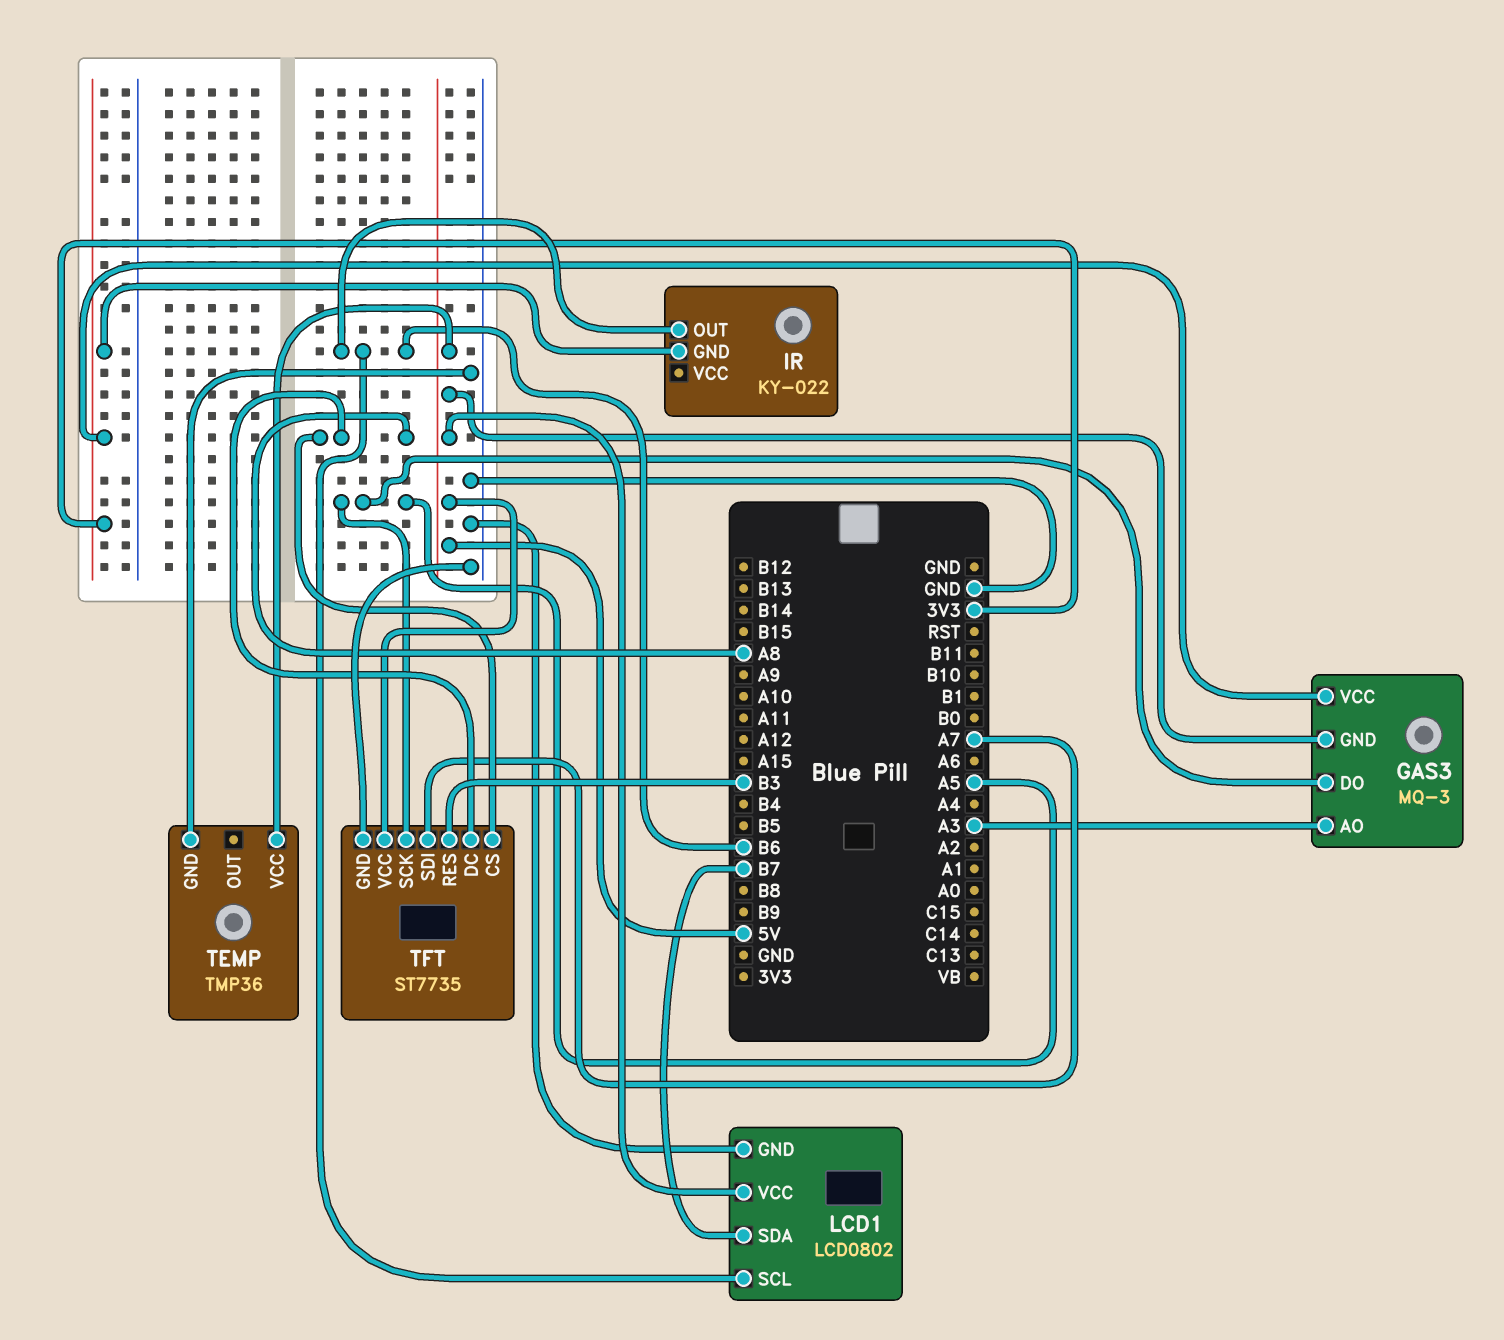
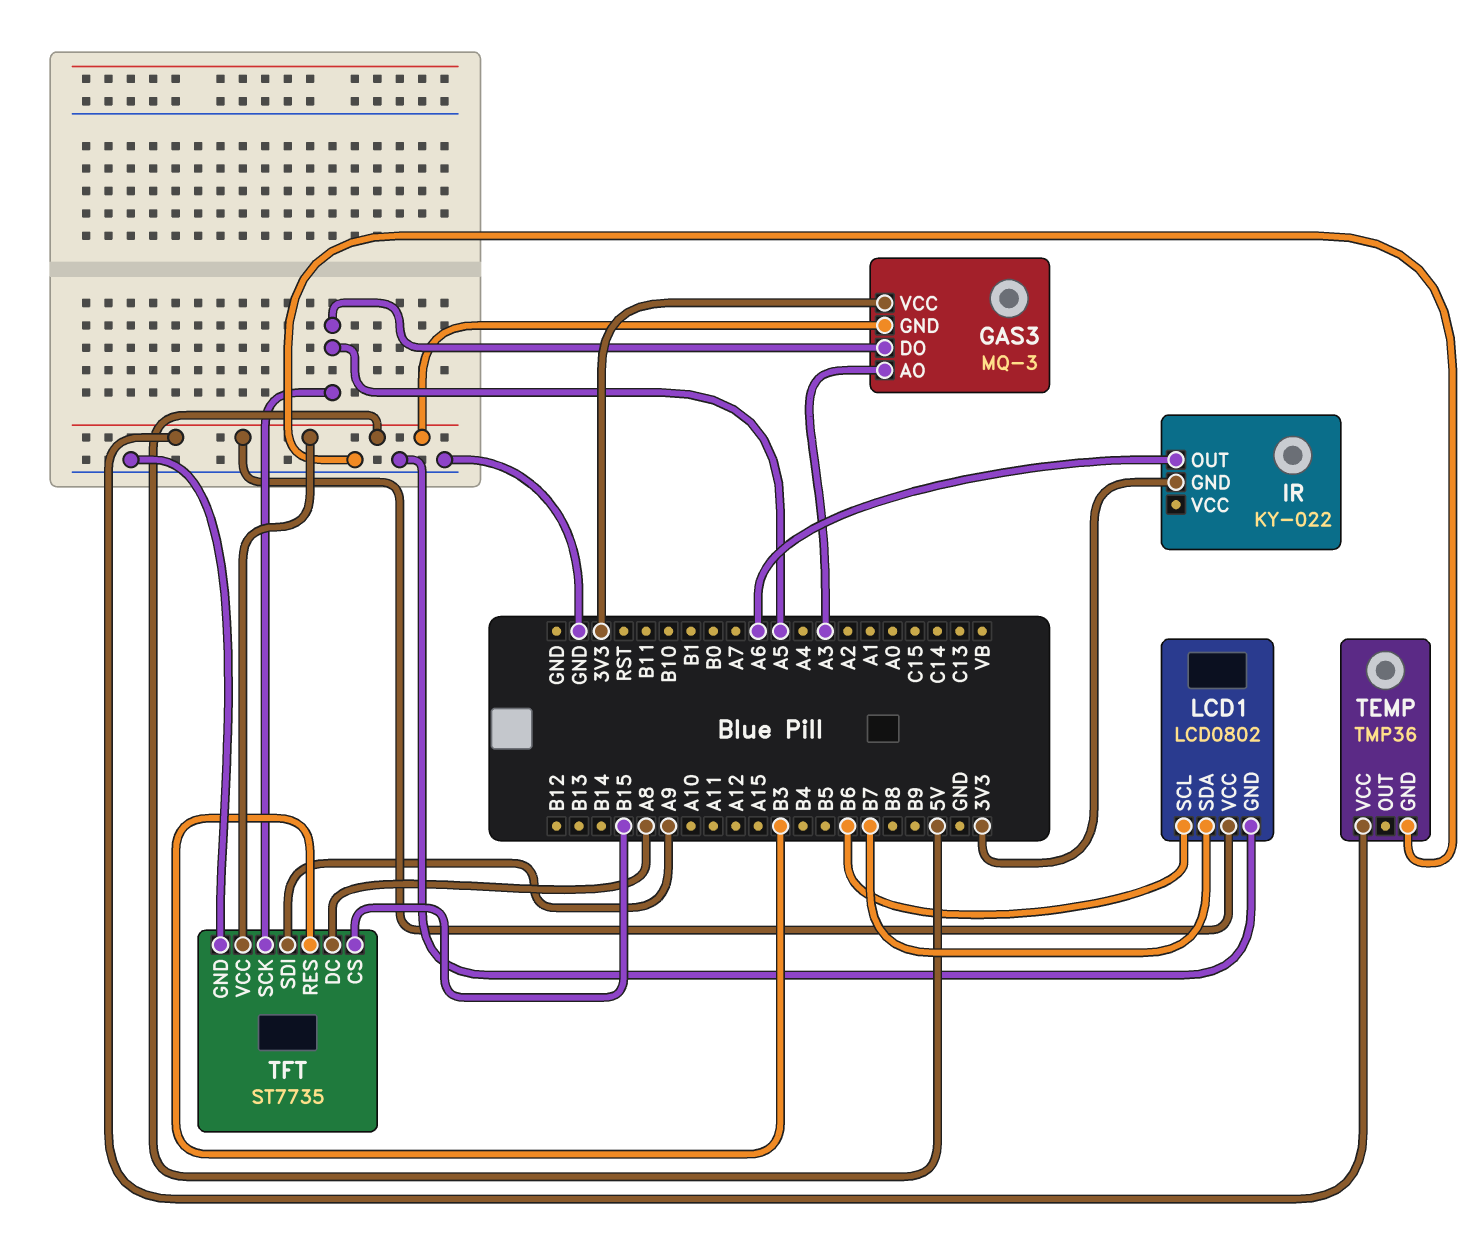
IR pin OUT: B6 -> A6
TFT pin CS: A8 -> B15
TFT pin SDI: A7 -> A9

